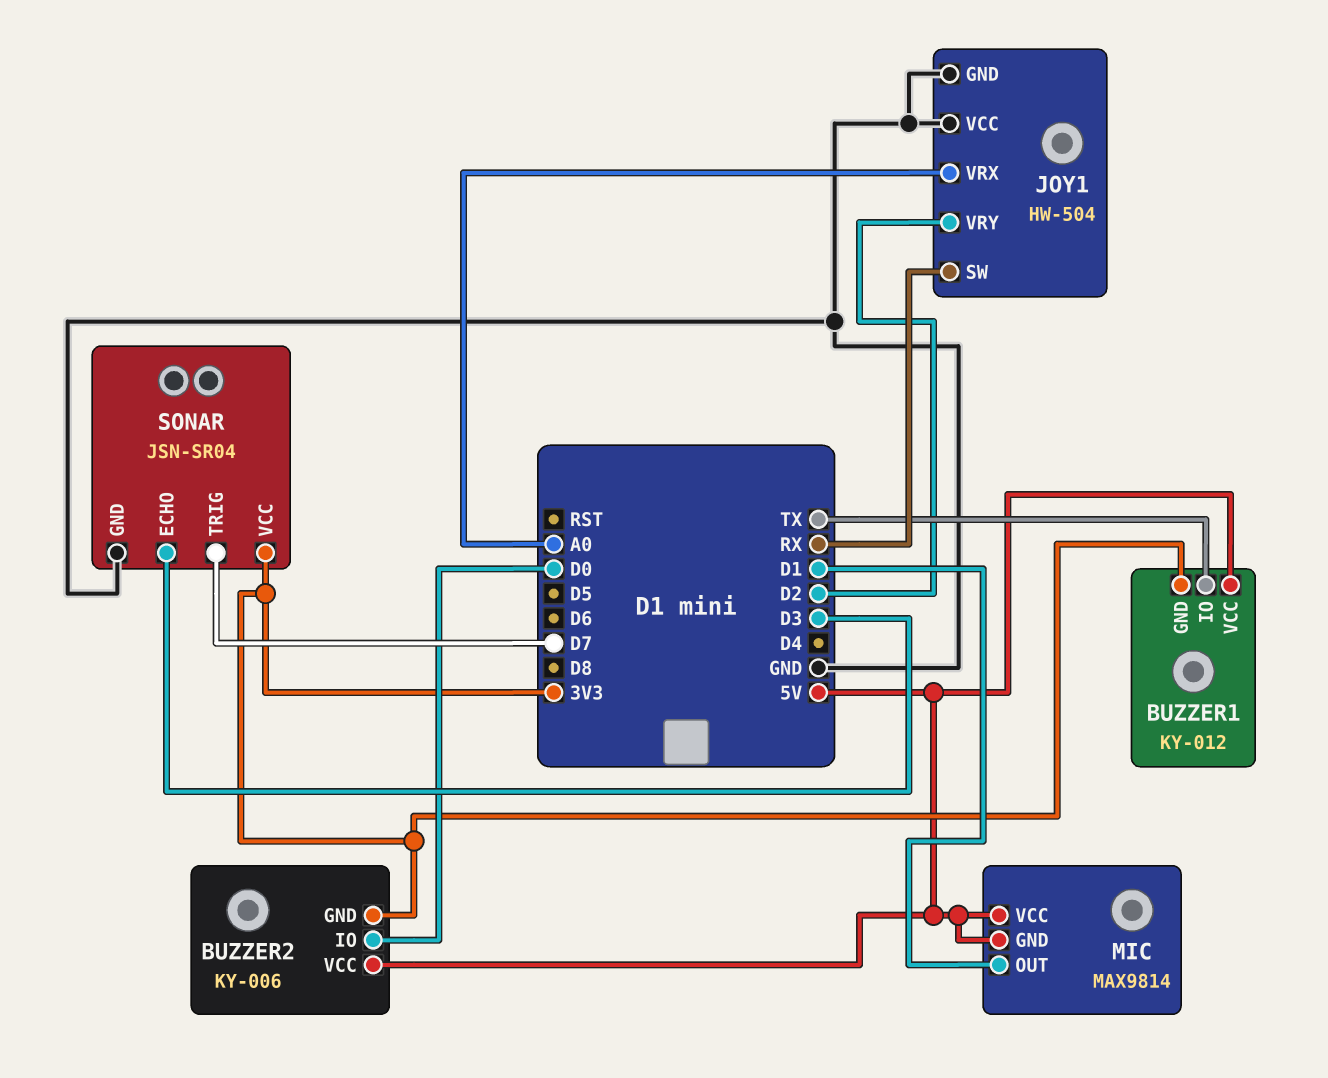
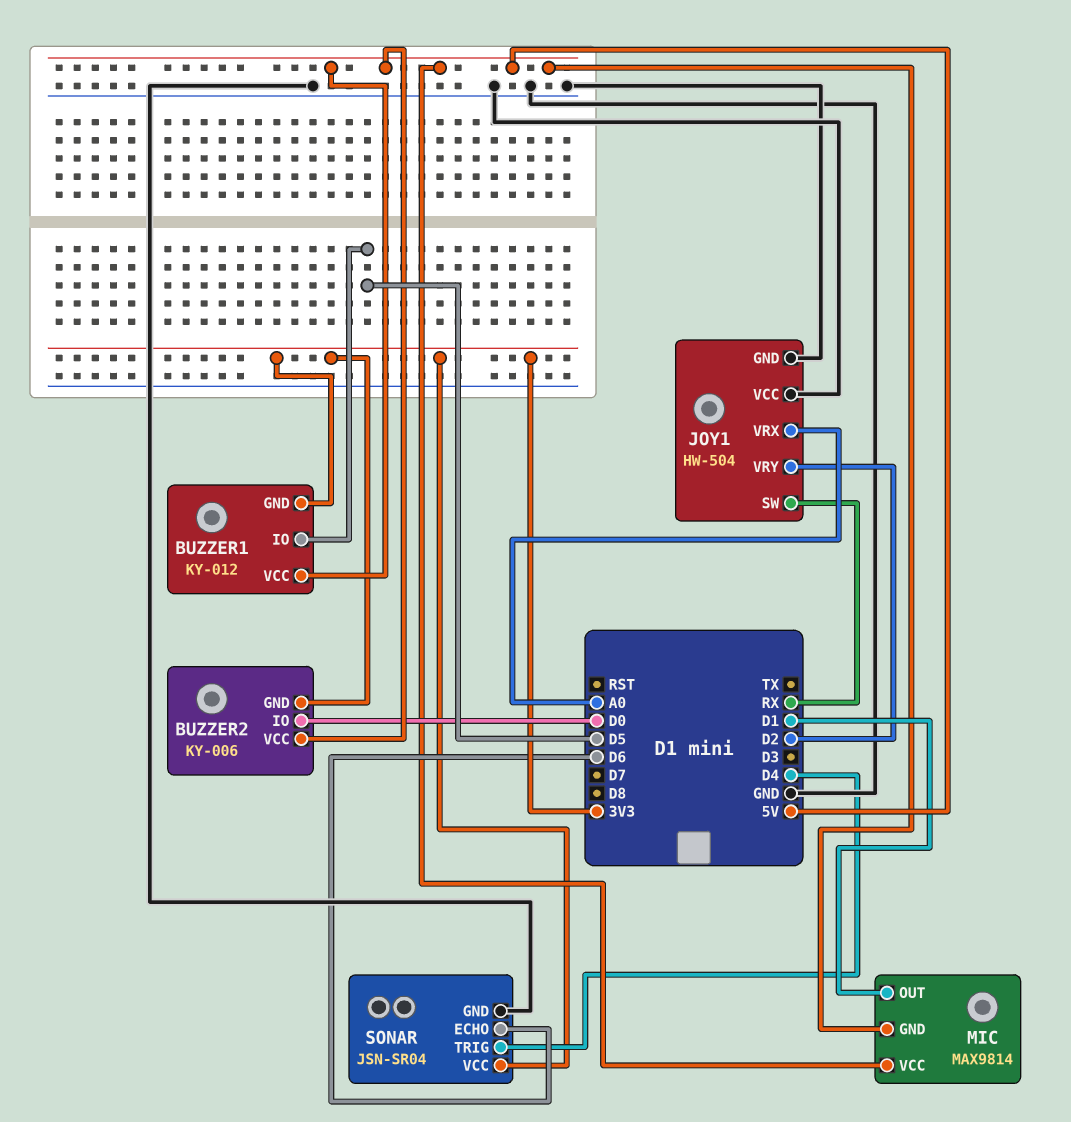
BUZZER1 pin IO: TX -> D5
SONAR pin ECHO: D3 -> D6
SONAR pin TRIG: D7 -> D4

